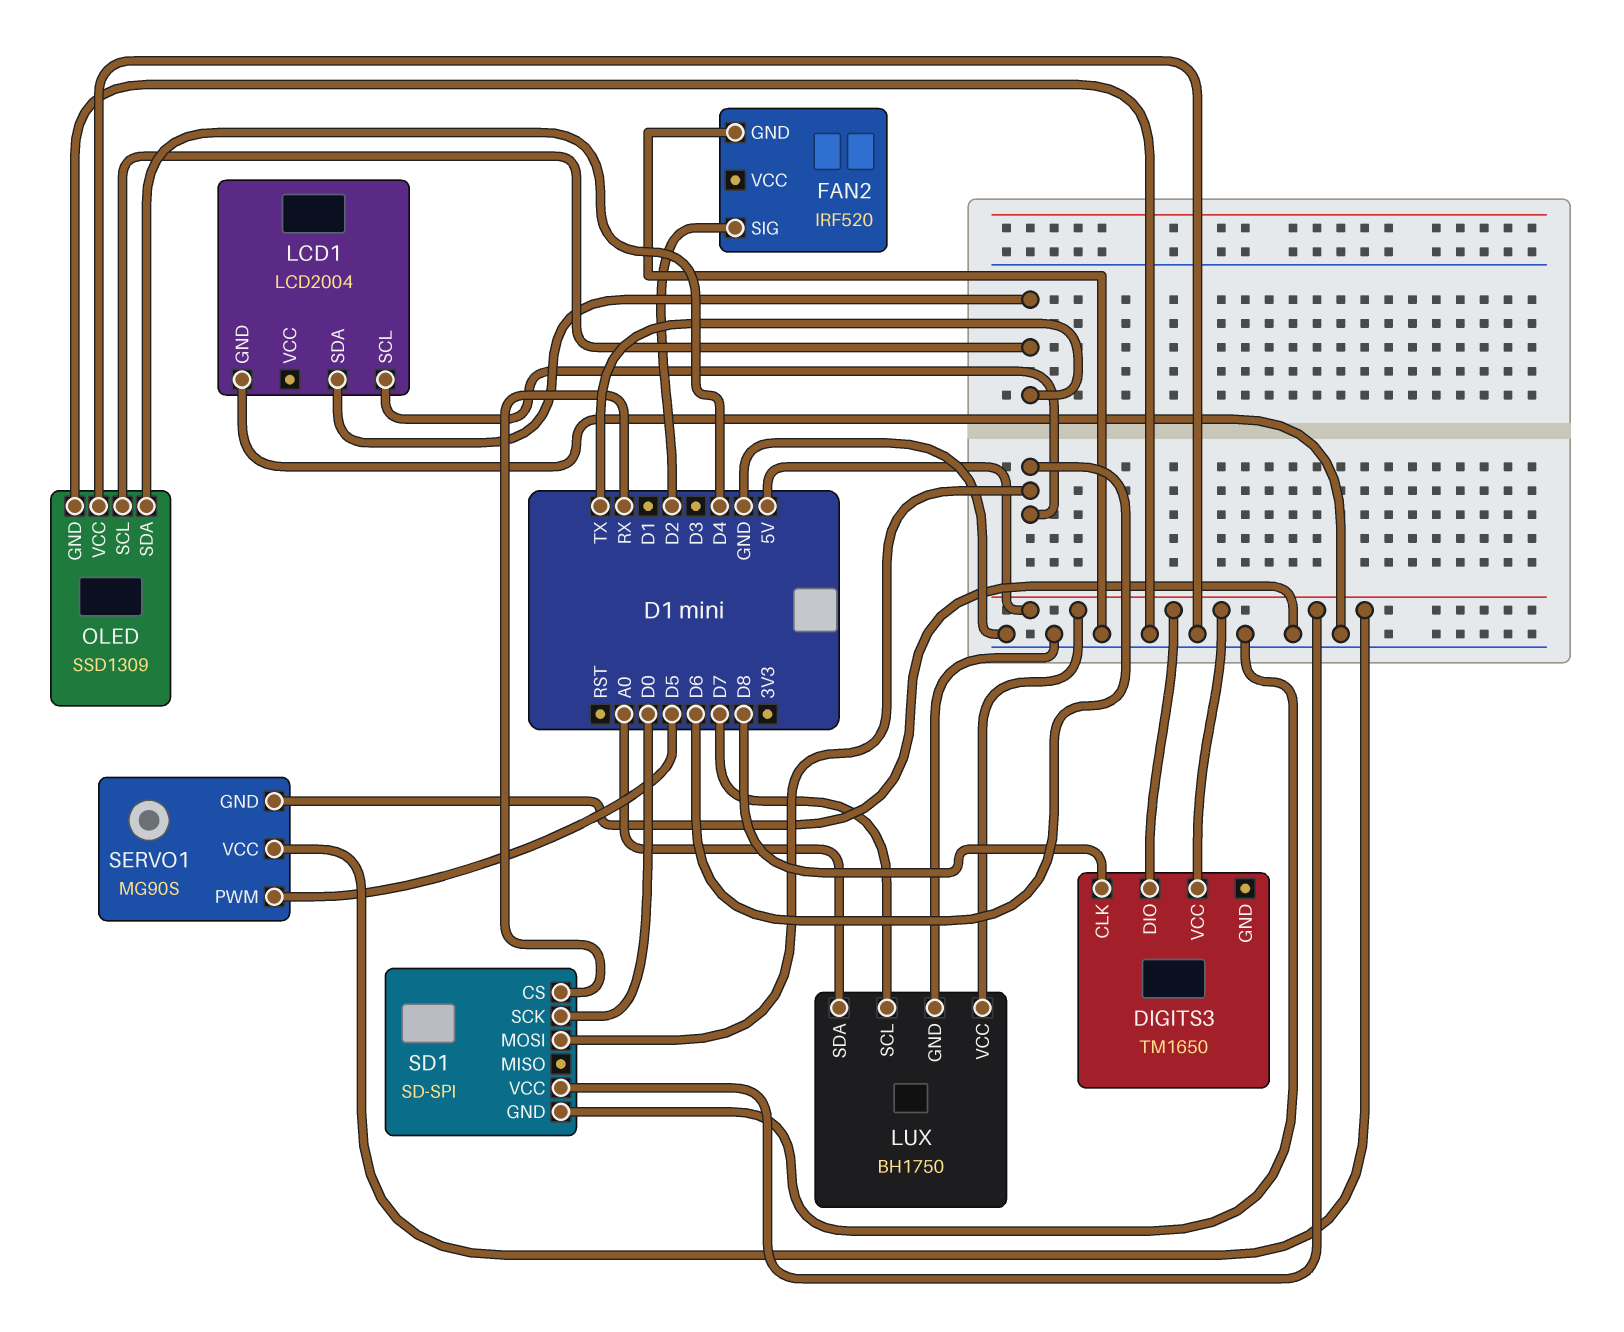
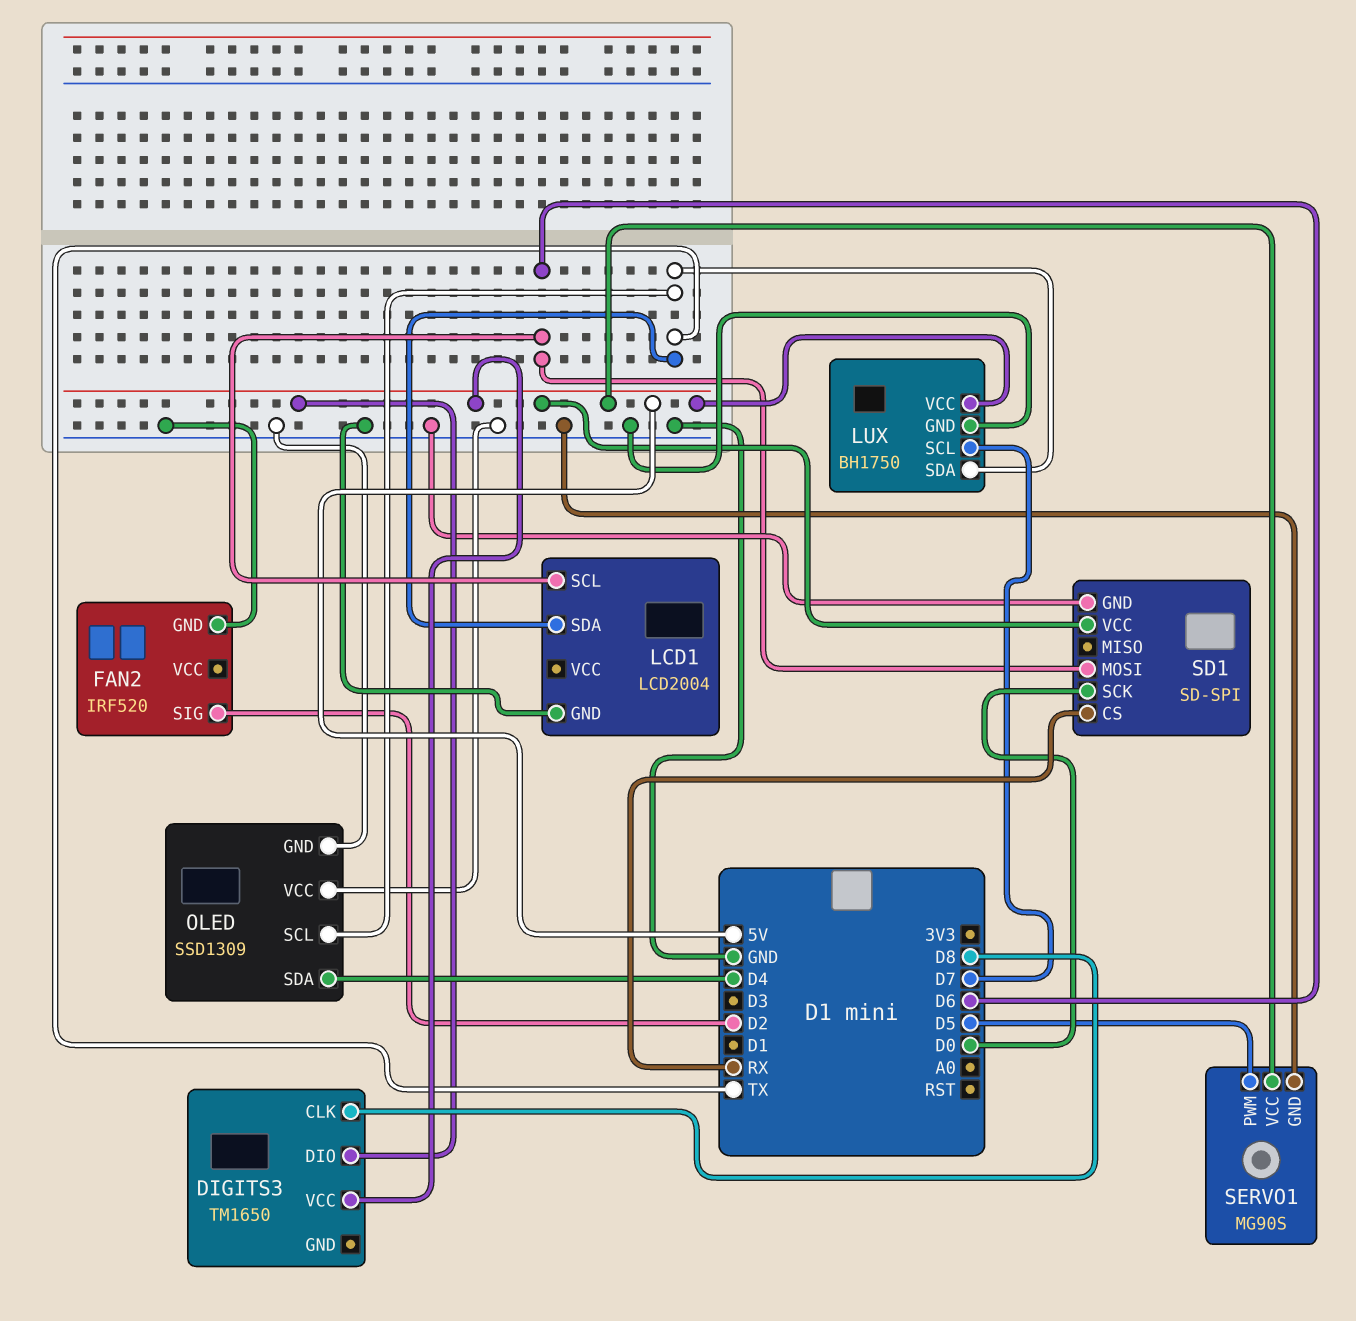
LUX pin SDA: A0 -> TX

